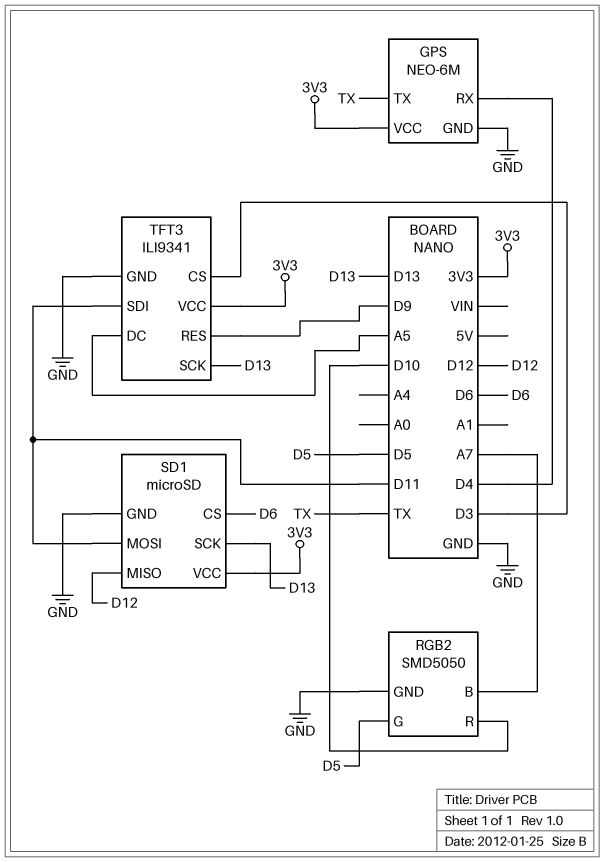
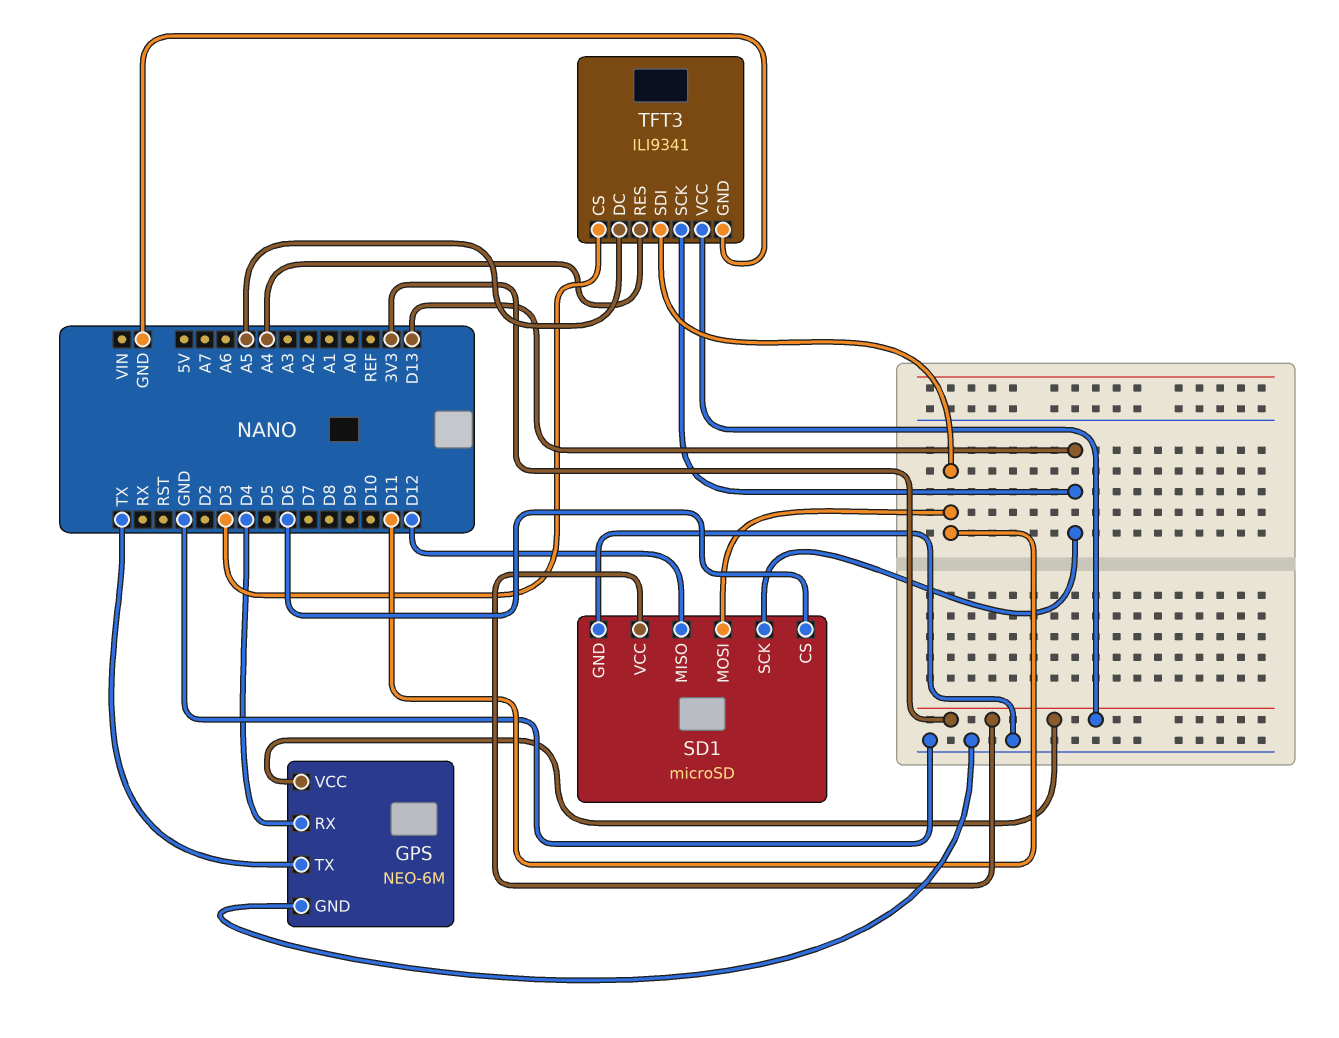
RGB2: SMD5050 -> none
RGB2 pin B: A7 -> none
RGB2 pin G: D5 -> none
RGB2 pin GND: GND -> none
RGB2 pin R: D10 -> none
TFT3 pin RES: D9 -> A4

